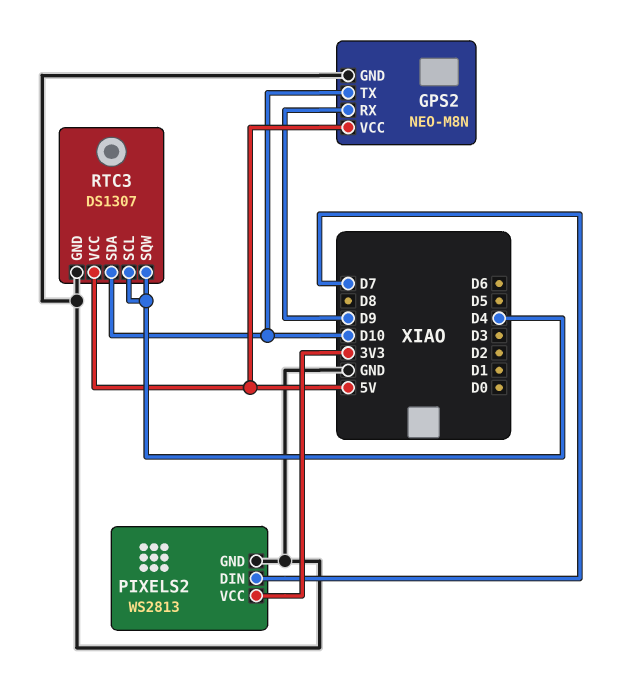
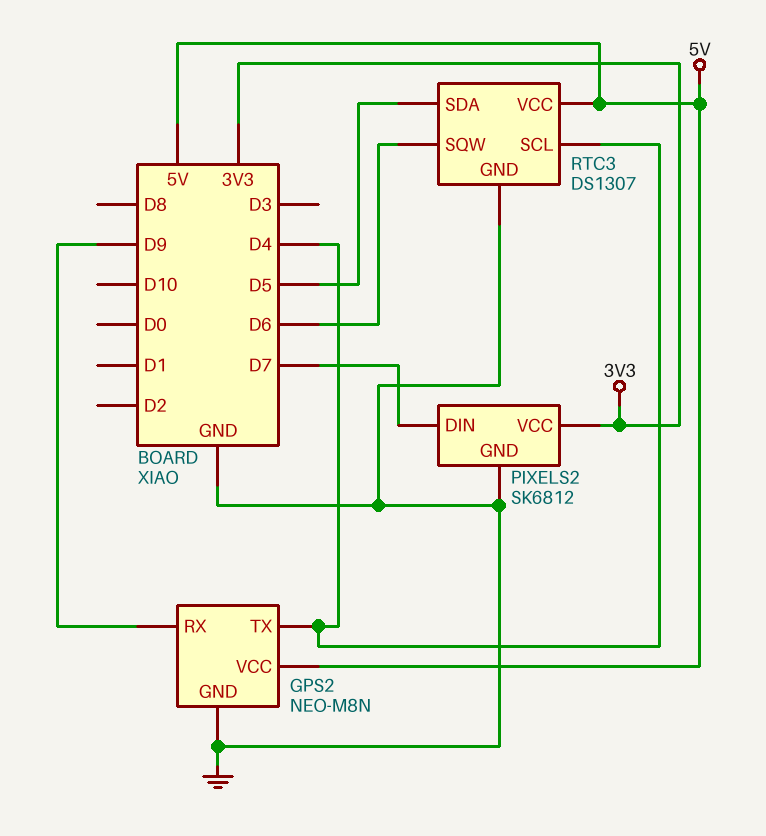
GPS2 pin TX: D10 -> D4
PIXELS2: WS2813 -> SK6812
RTC3 pin SDA: D10 -> D5
RTC3 pin SQW: D4 -> D6

